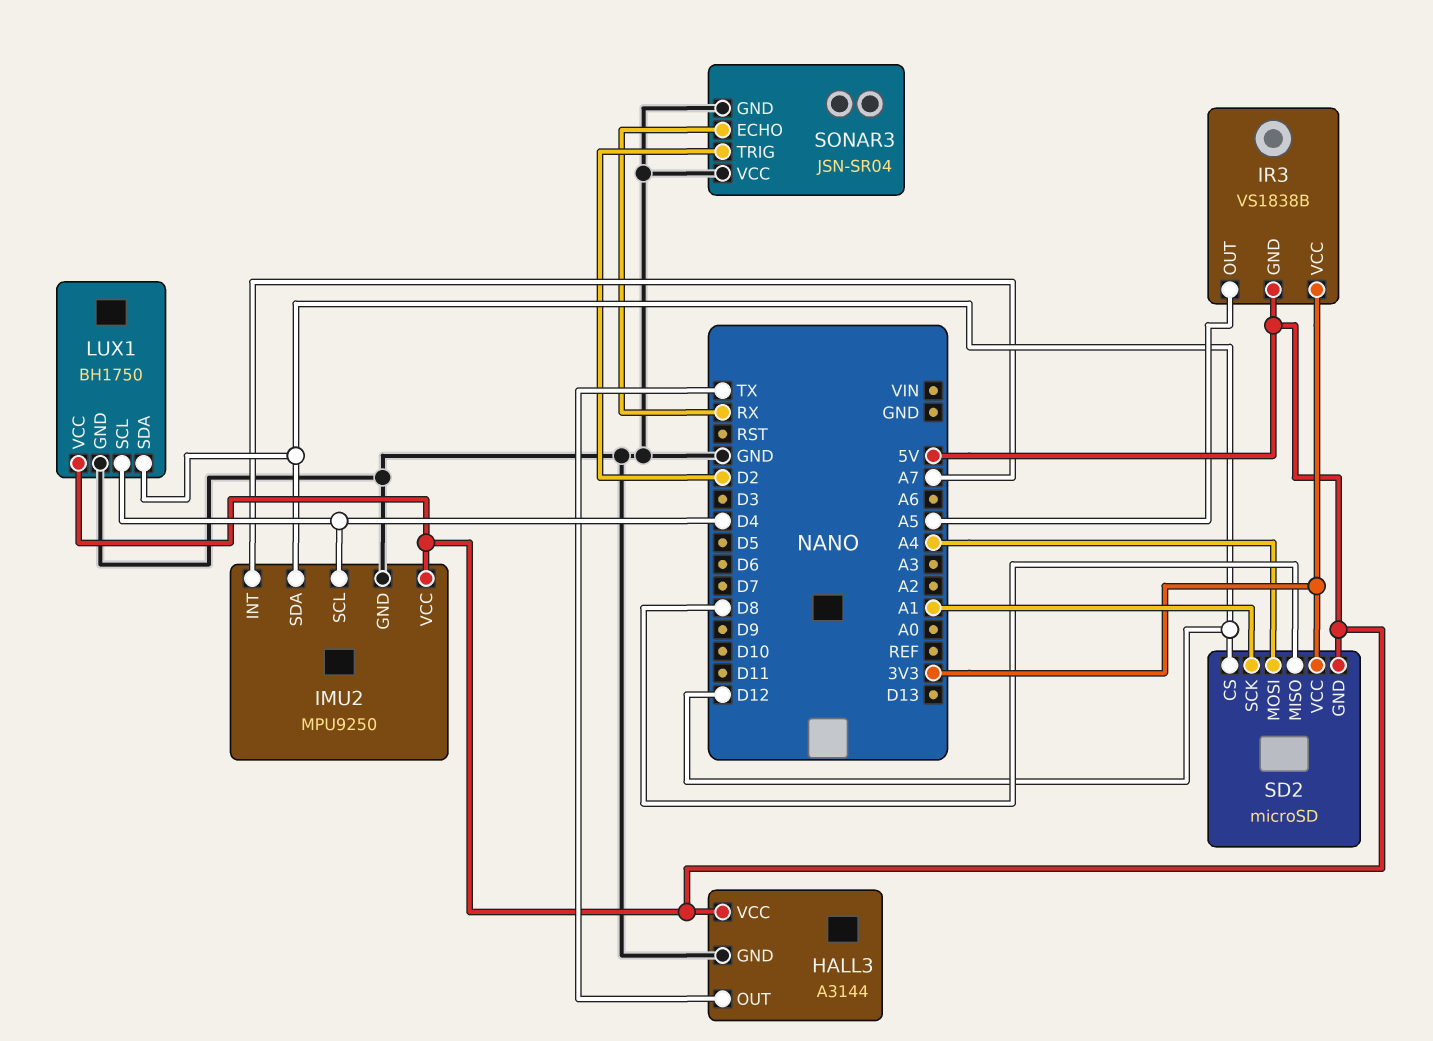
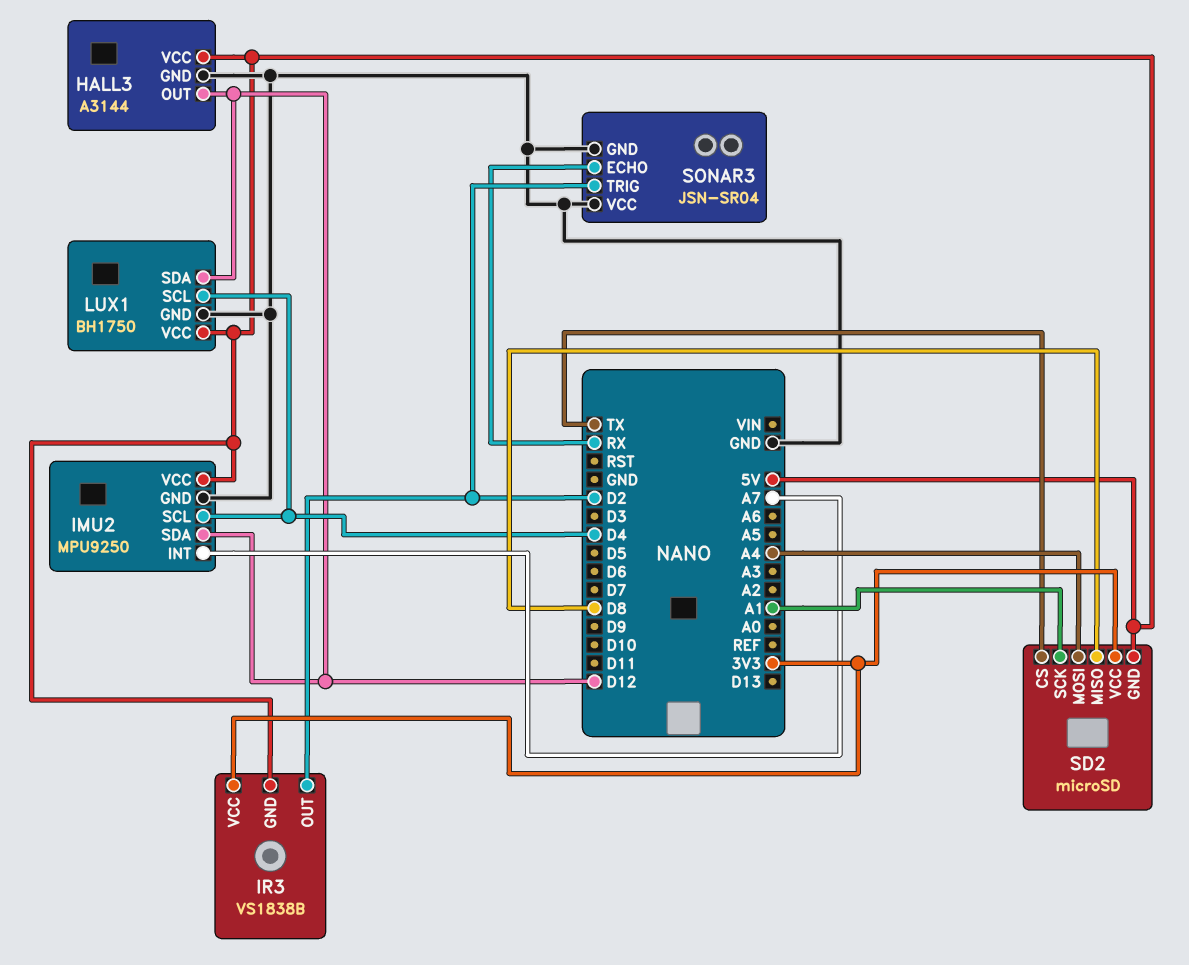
HALL3 pin OUT: TX -> D12
IR3 pin OUT: A5 -> D2
SD2 pin CS: D12 -> TX

